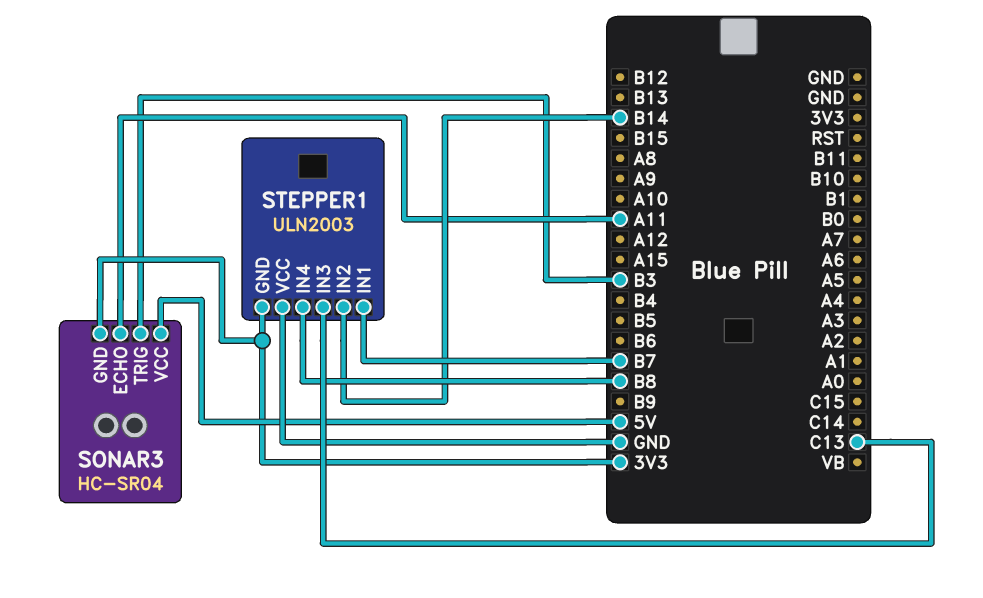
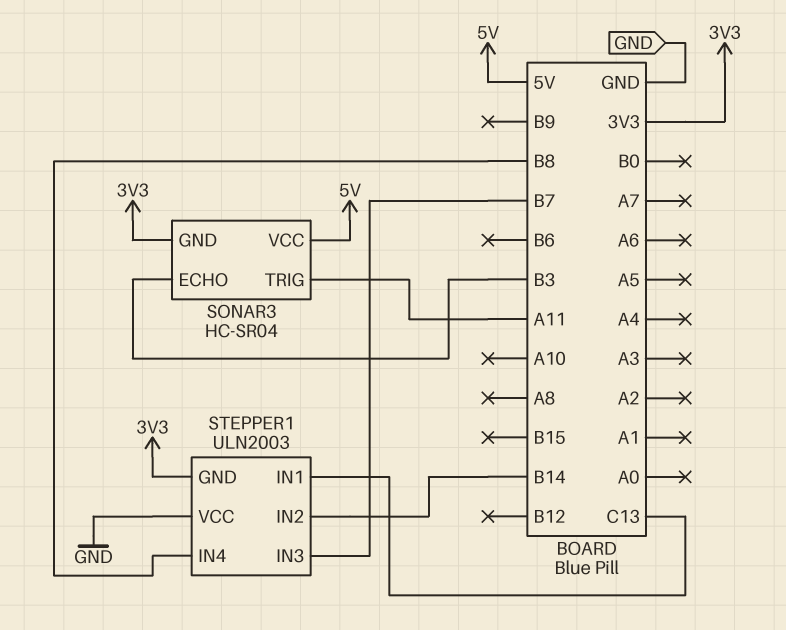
SONAR3 pin ECHO: A11 -> B3
SONAR3 pin TRIG: B3 -> A11
STEPPER1 pin IN1: B7 -> C13
STEPPER1 pin IN3: C13 -> B7

